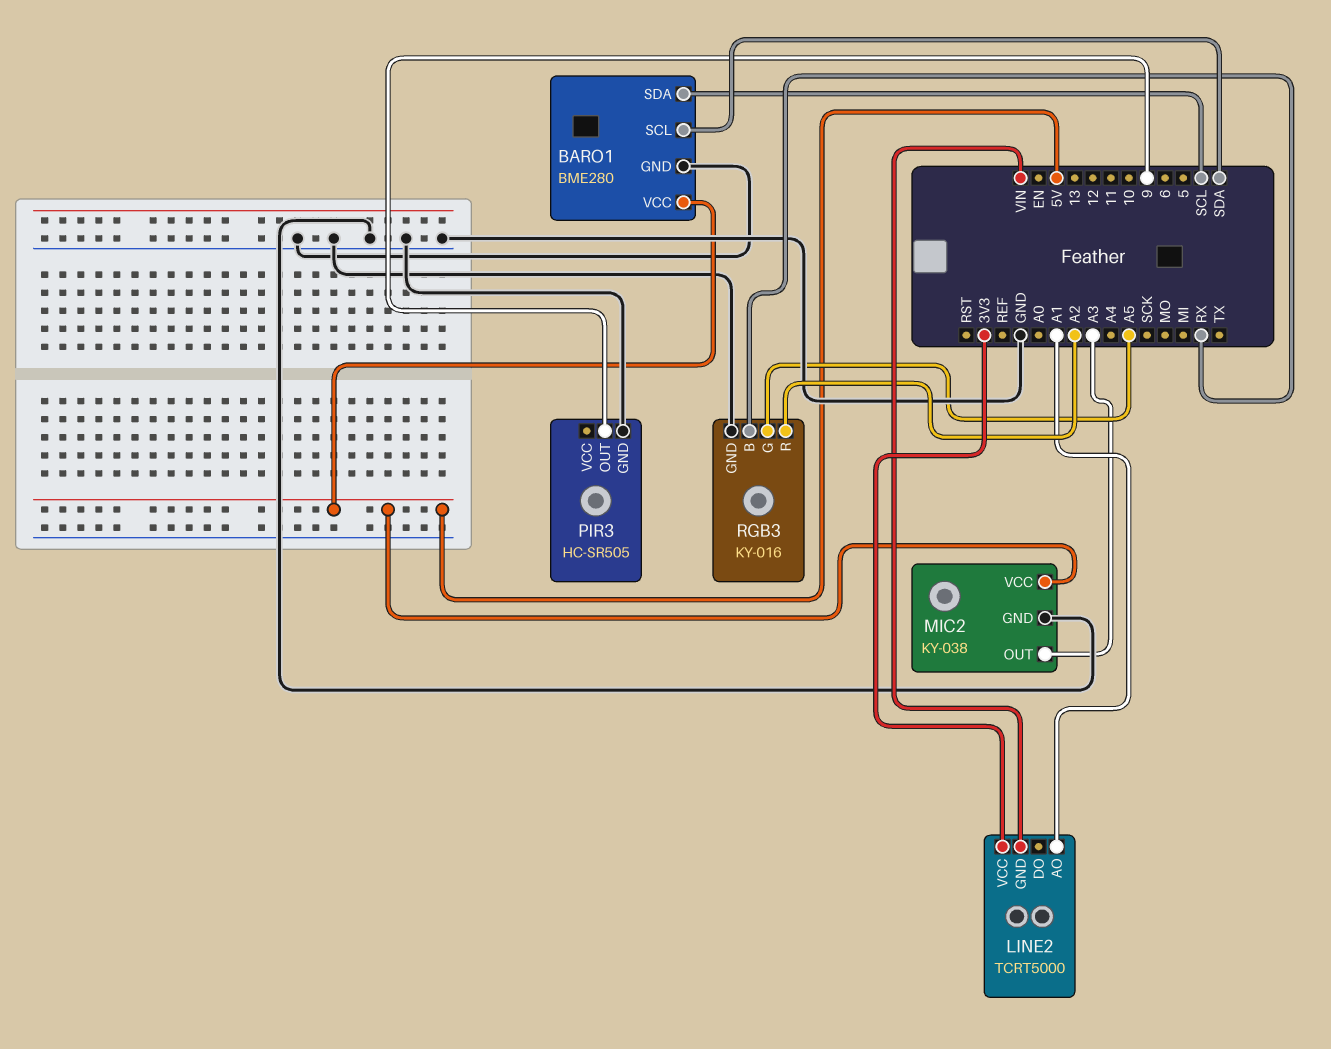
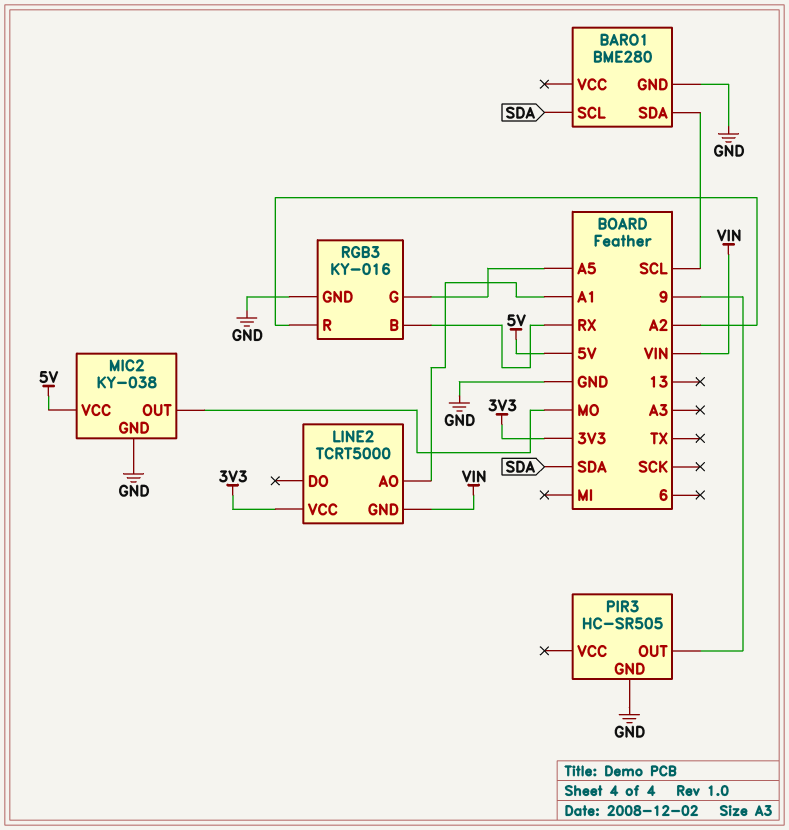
BARO1 pin VCC: 5V -> none
MIC2 pin OUT: A3 -> MO

